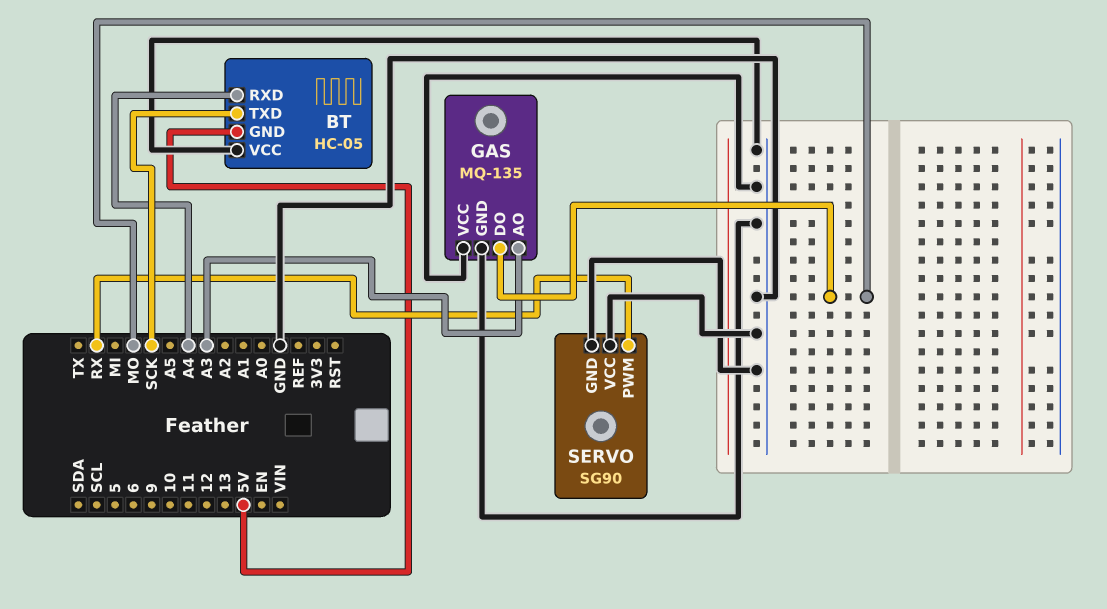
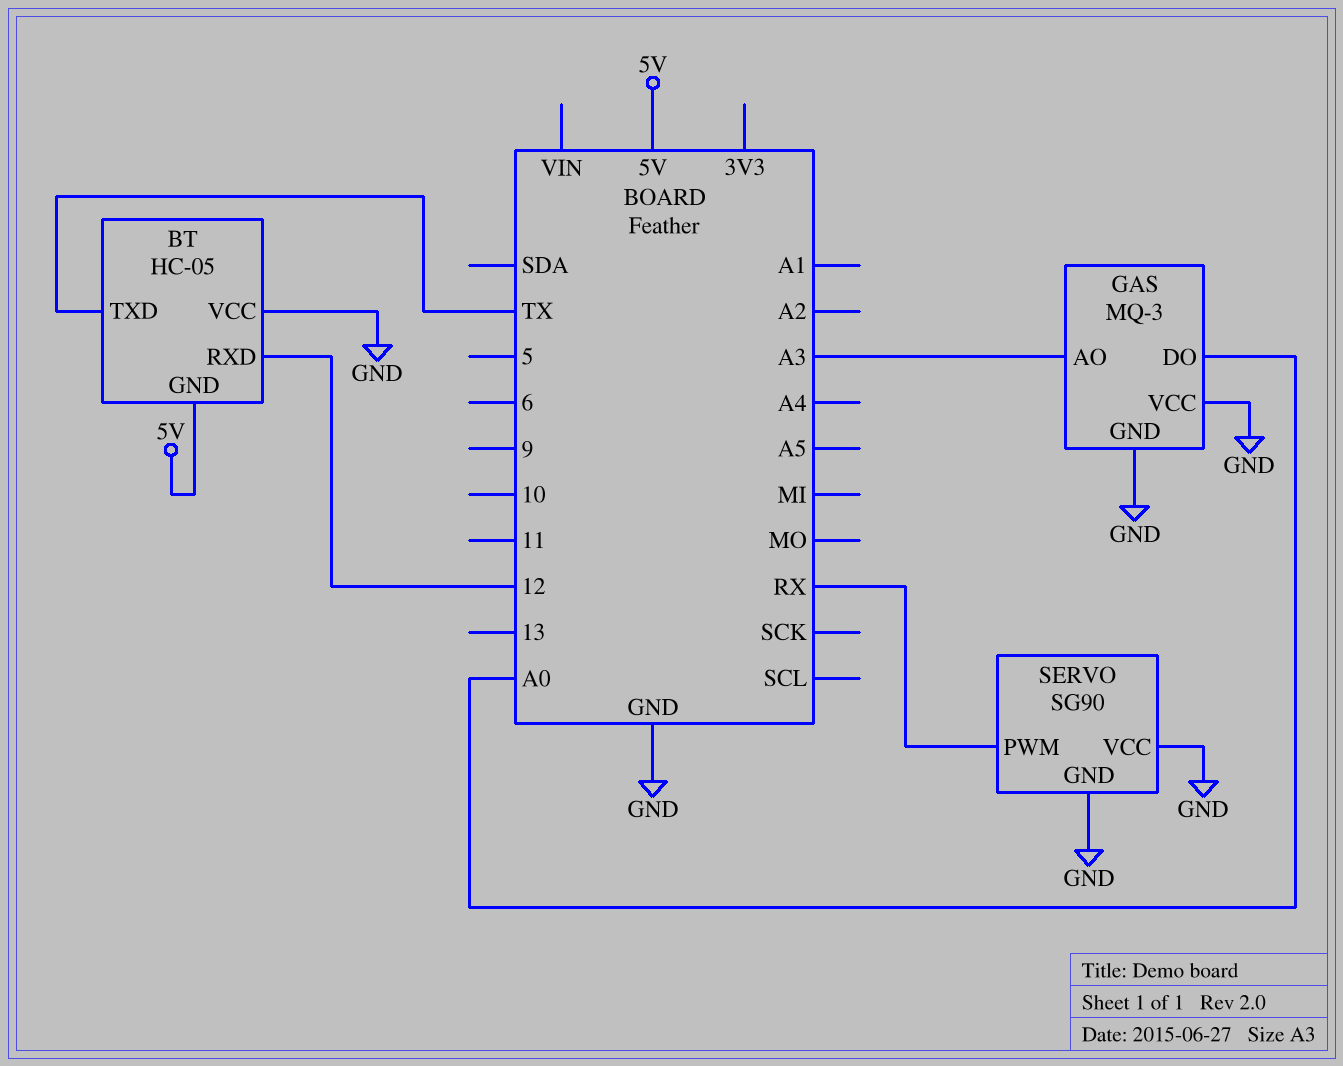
BT pin RXD: A4 -> 12
BT pin TXD: SCK -> TX
GAS: MQ-135 -> MQ-3
GAS pin DO: MO -> A0

